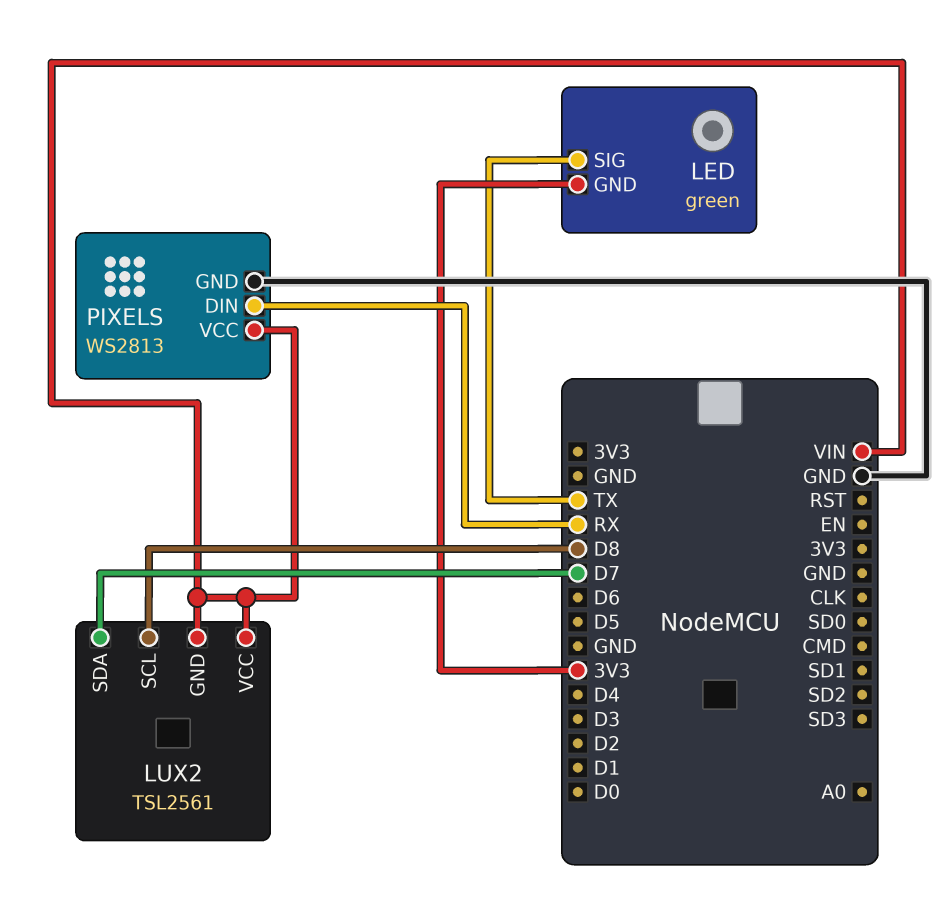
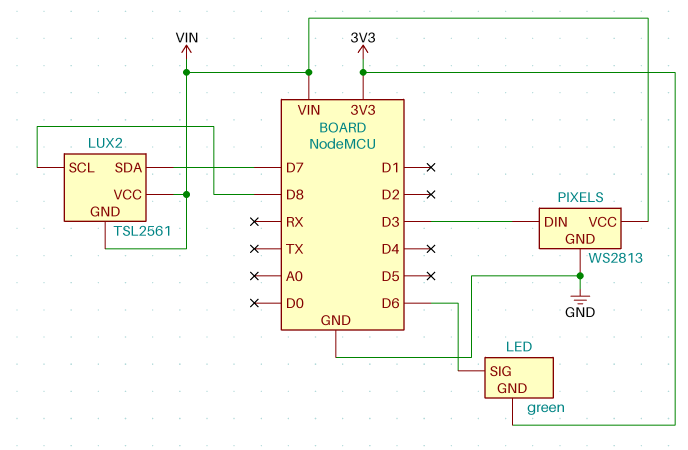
LED pin SIG: TX -> D6
PIXELS pin DIN: RX -> D3

